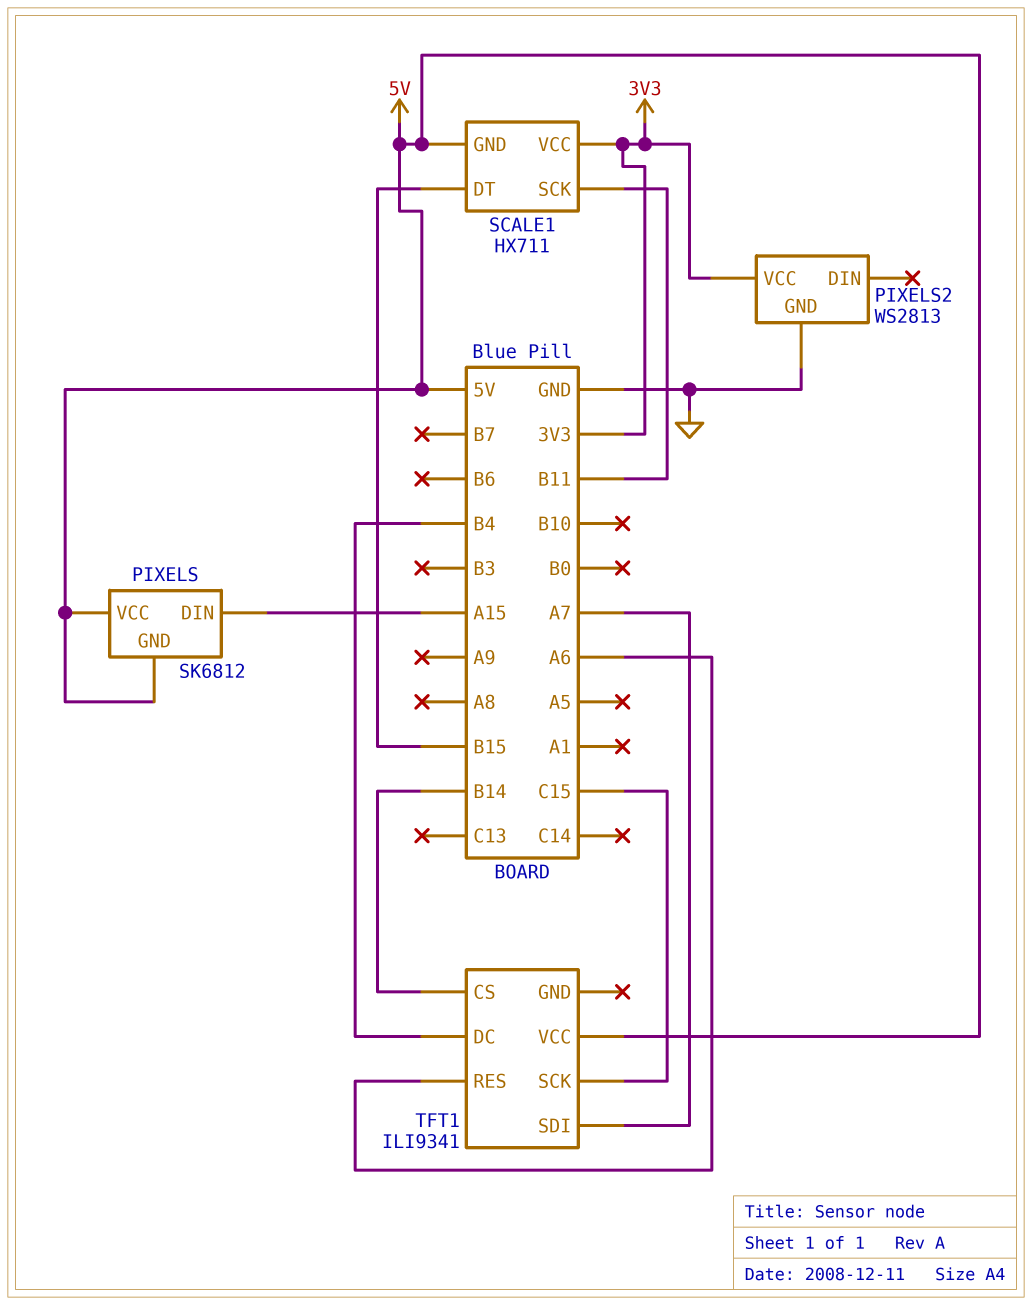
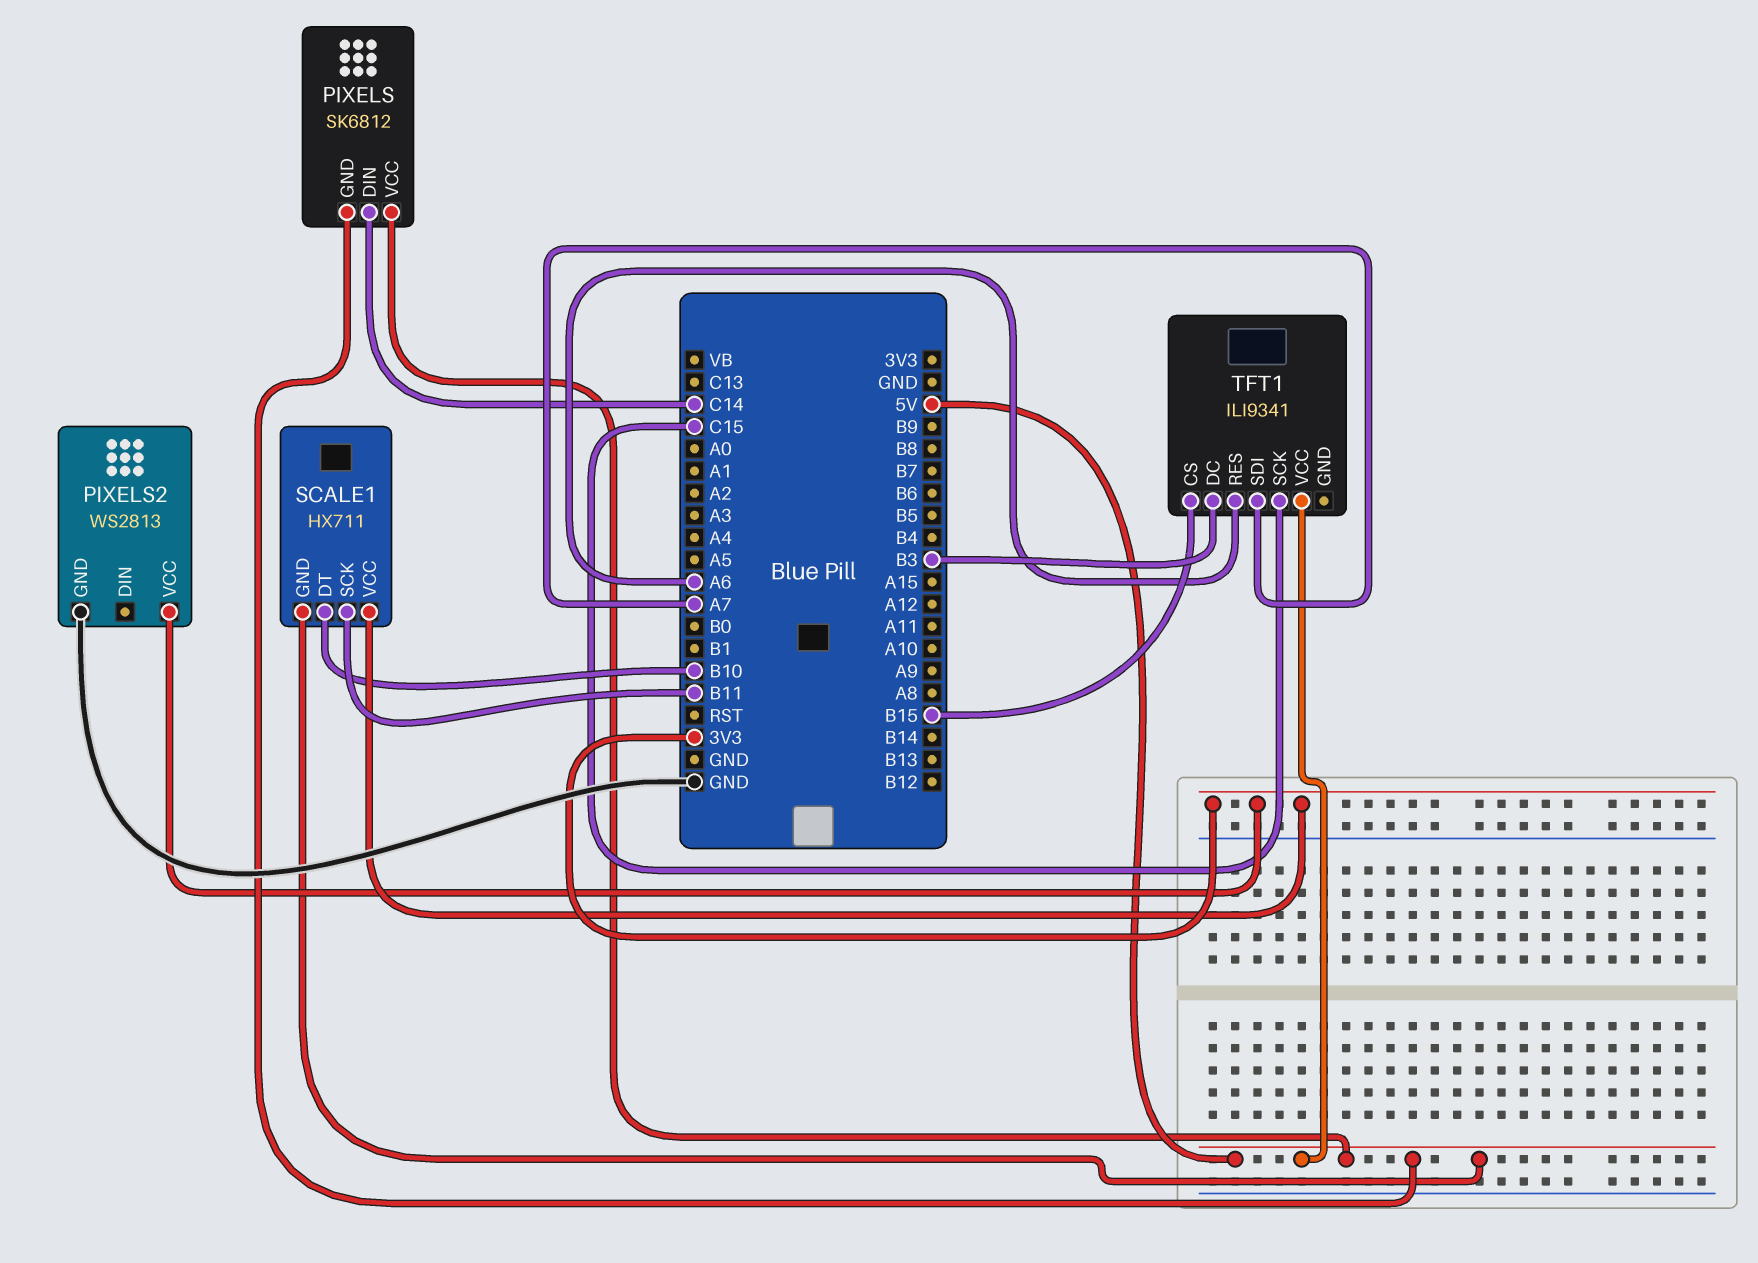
PIXELS pin DIN: A15 -> C14
SCALE1 pin DT: B15 -> B10
TFT1 pin CS: B14 -> B15
TFT1 pin DC: B4 -> B3

